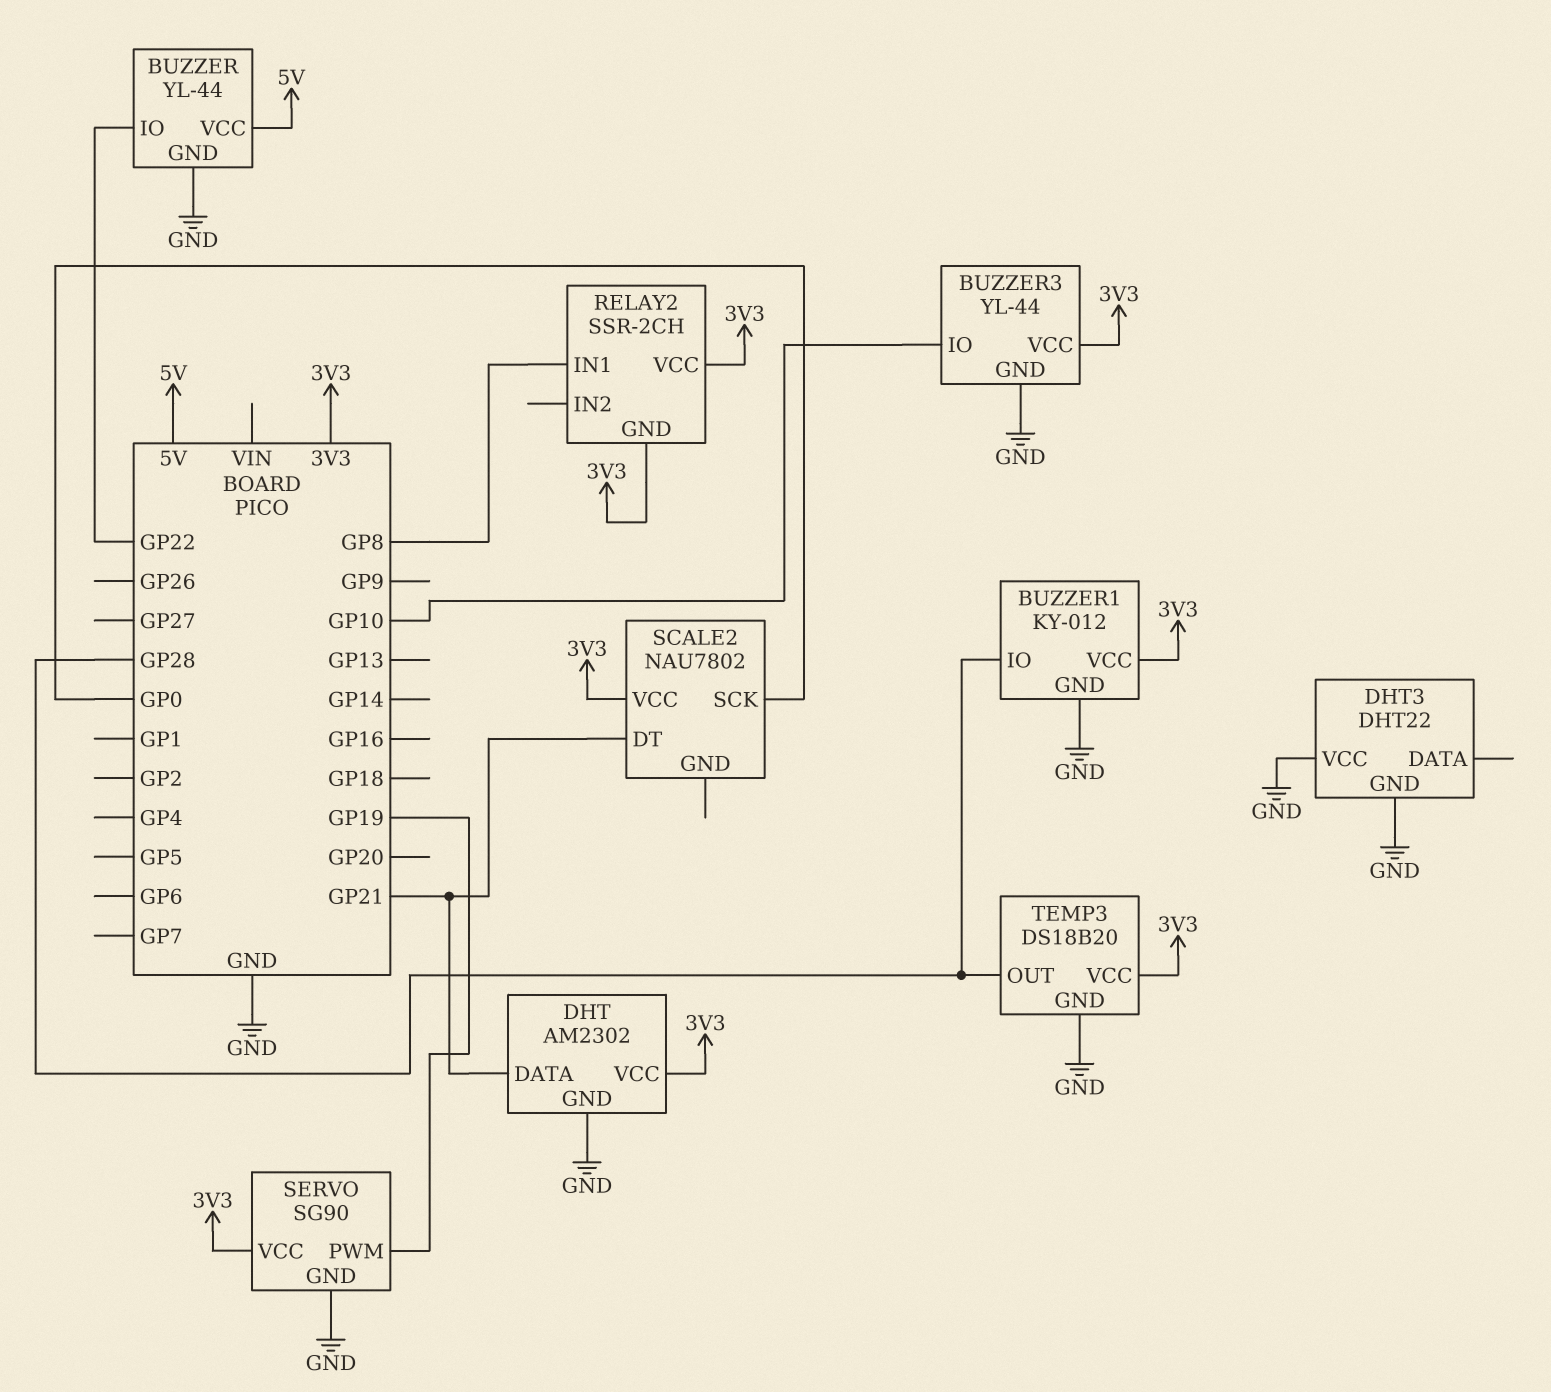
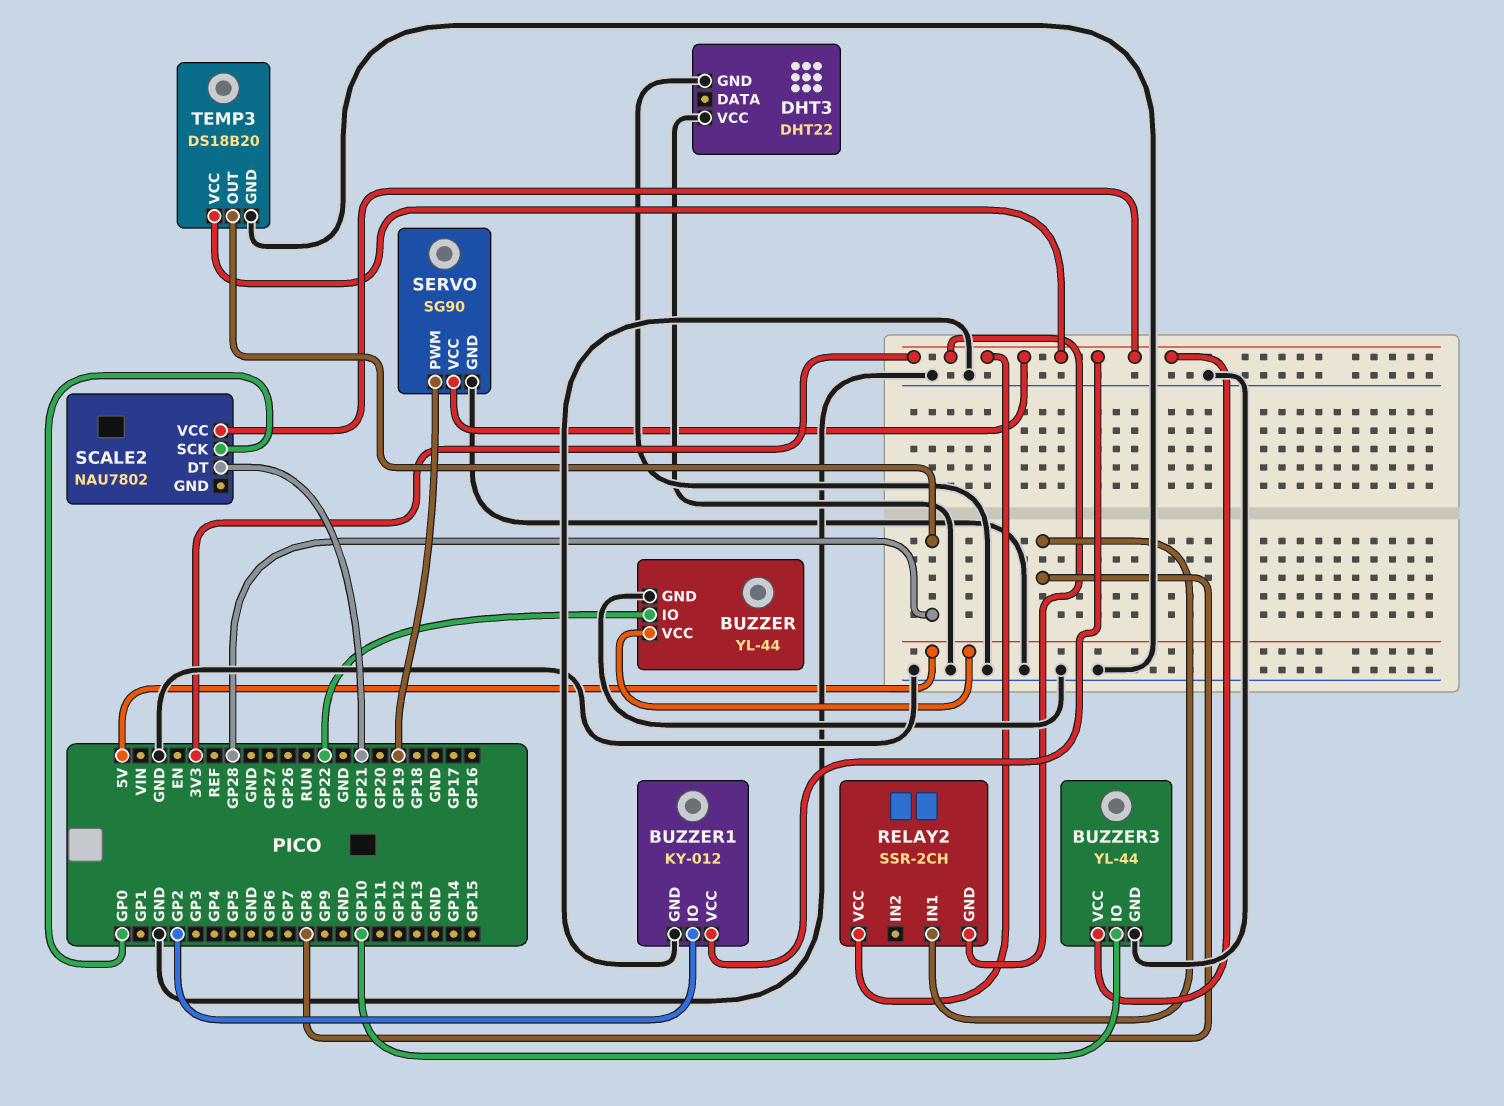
BUZZER1 pin IO: GP28 -> GP2
DHT: AM2302 -> none
DHT pin DATA: GP21 -> none
DHT pin GND: GND -> none
DHT pin VCC: 3V3 -> none

